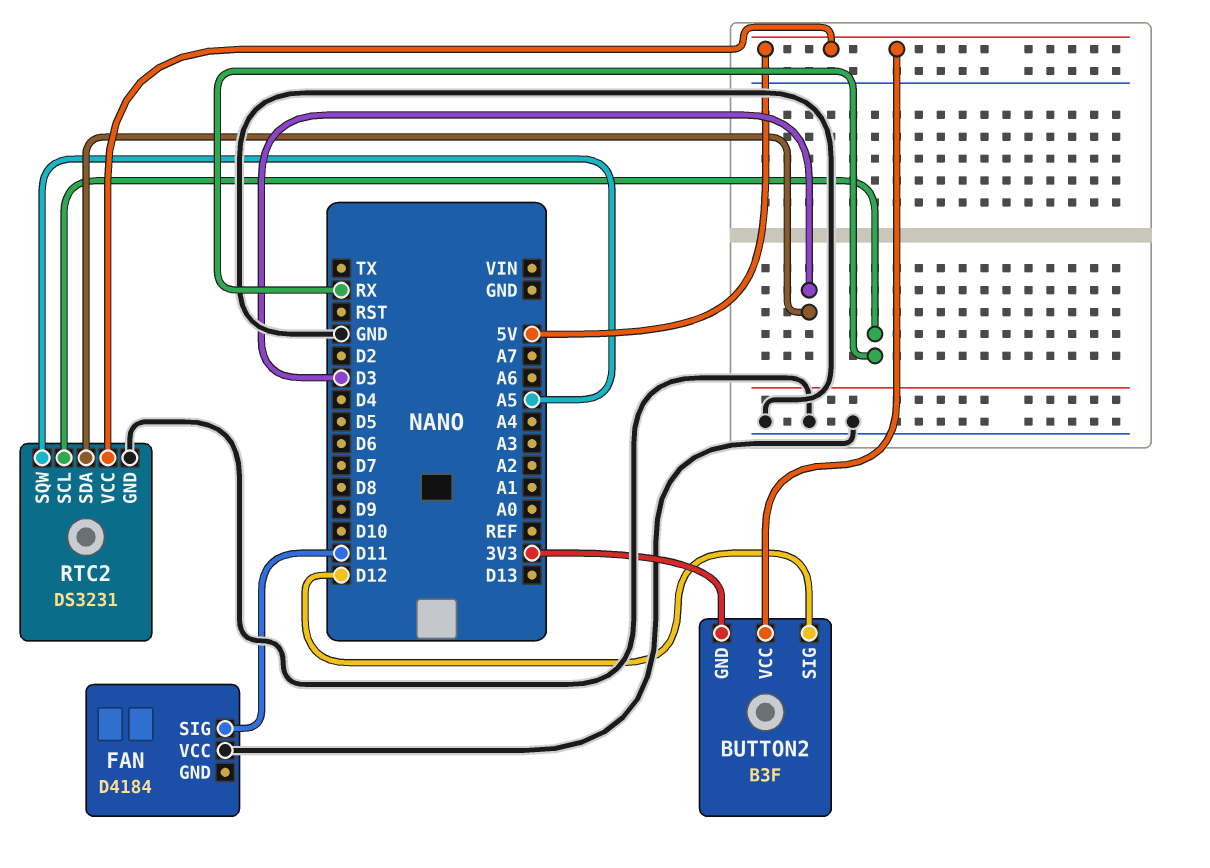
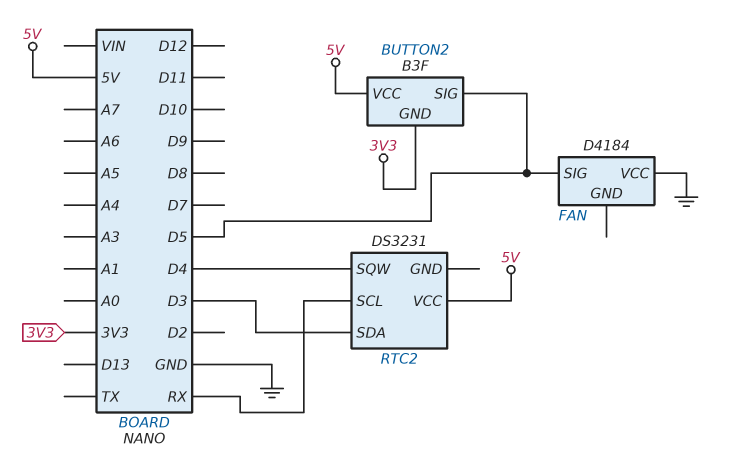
BUTTON2 pin SIG: D12 -> D5
FAN pin SIG: D11 -> D5
RTC2 pin GND: GND -> none
RTC2 pin SQW: A5 -> D4

